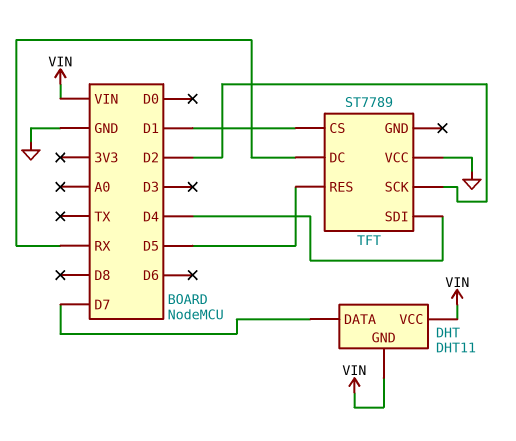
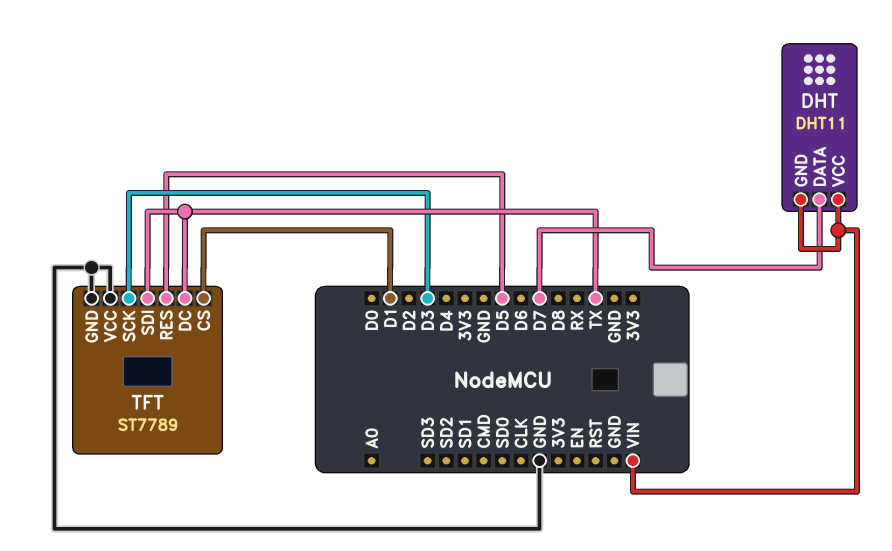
TFT pin DC: RX -> TX
TFT pin GND: none -> GND
TFT pin SCK: D2 -> D3
TFT pin SDI: D4 -> TX

